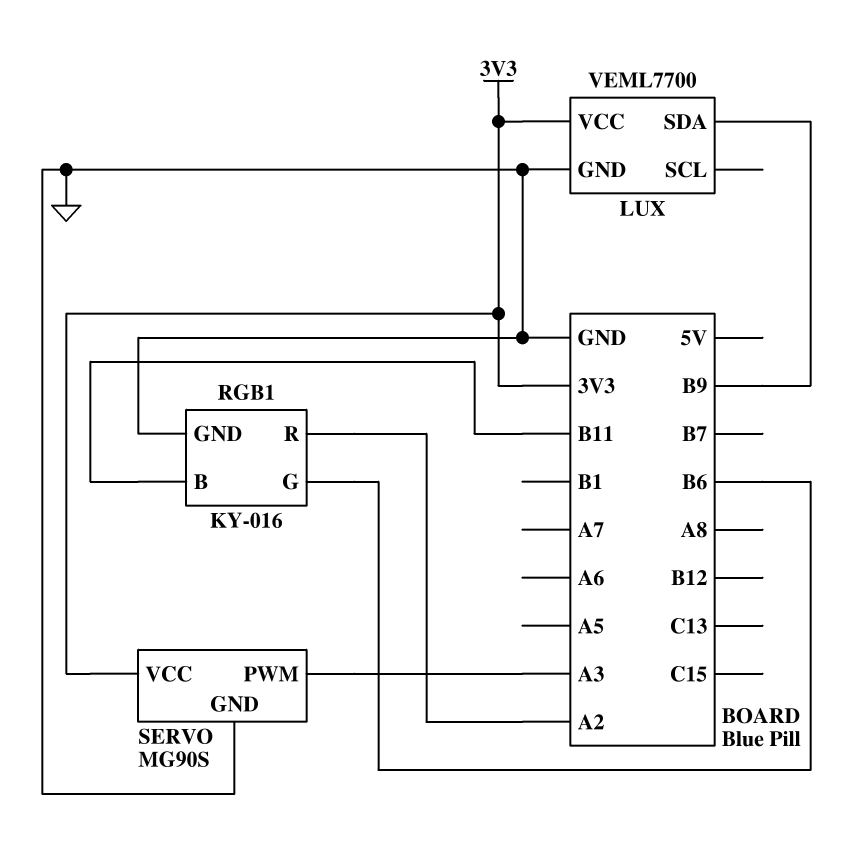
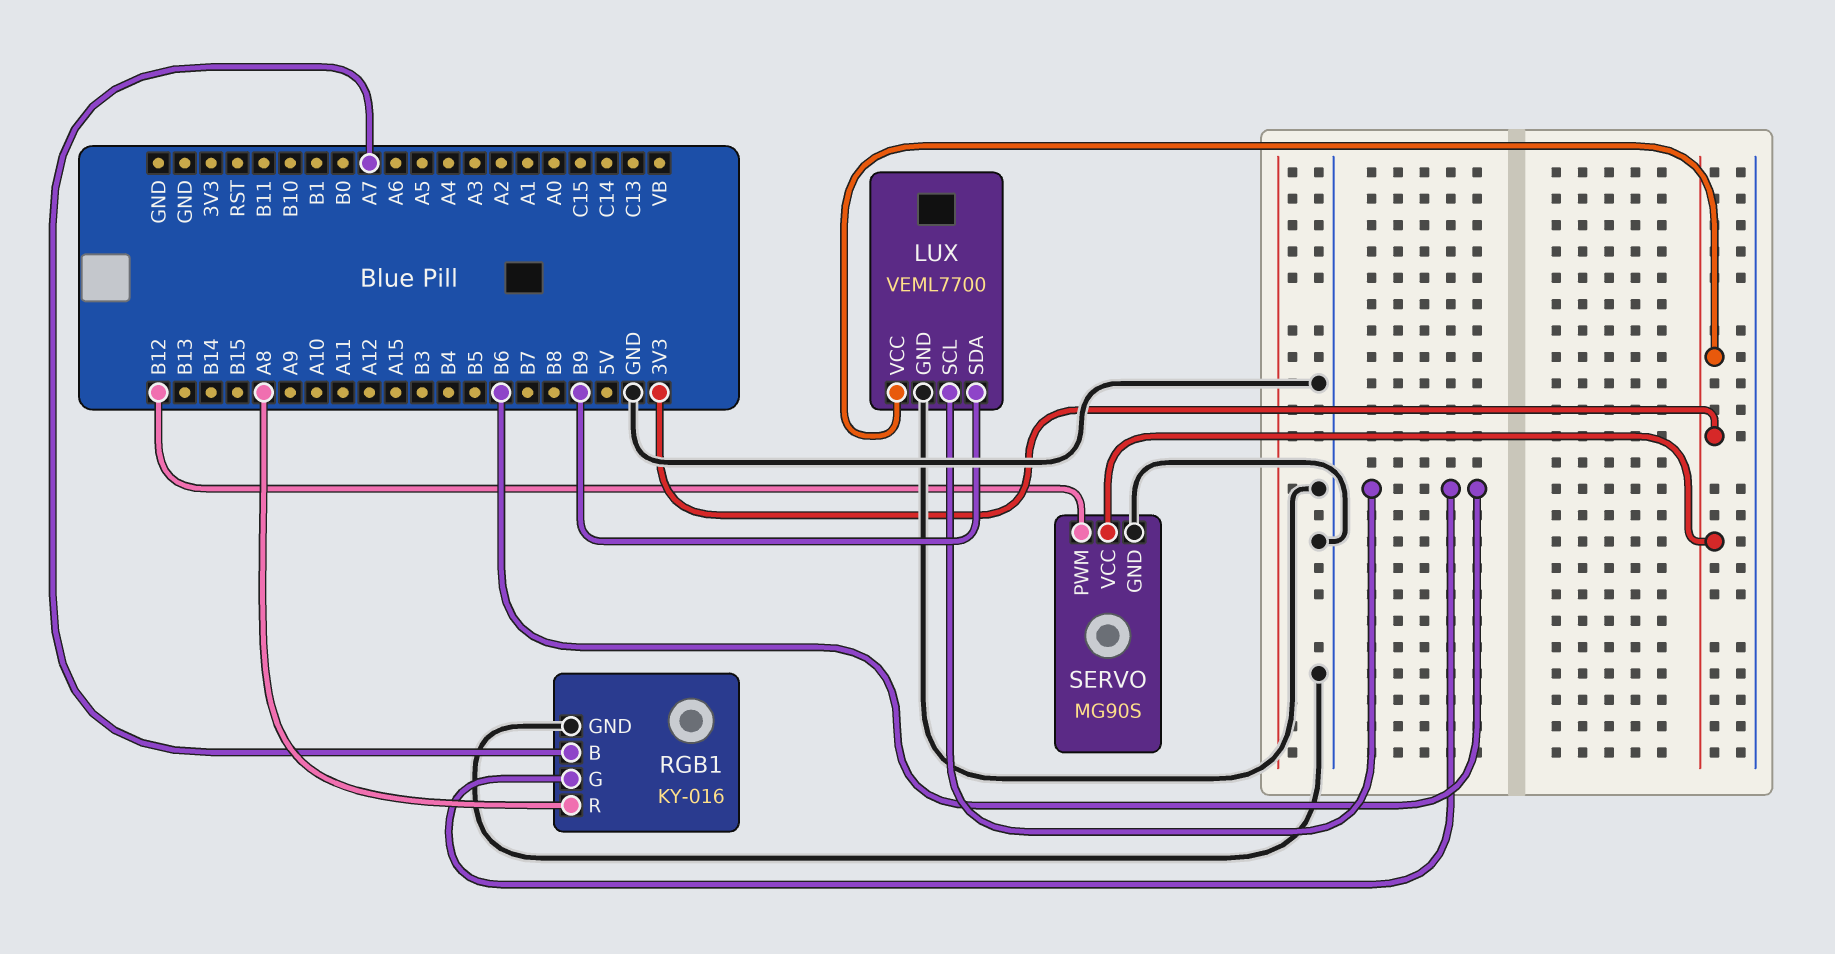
LUX pin SCL: none -> B6
RGB1 pin B: B11 -> A7
RGB1 pin R: A2 -> A8
SERVO pin PWM: A3 -> B12

